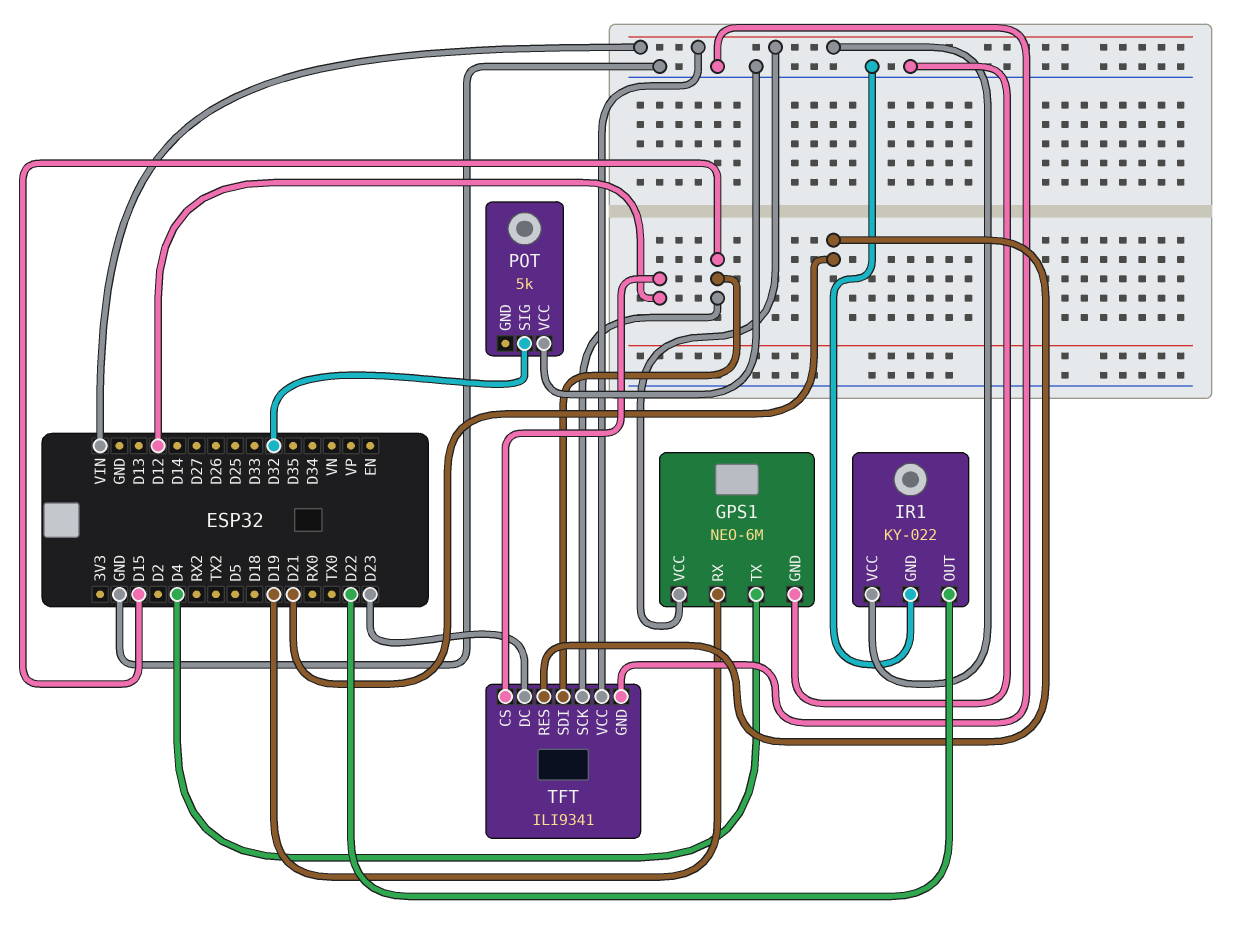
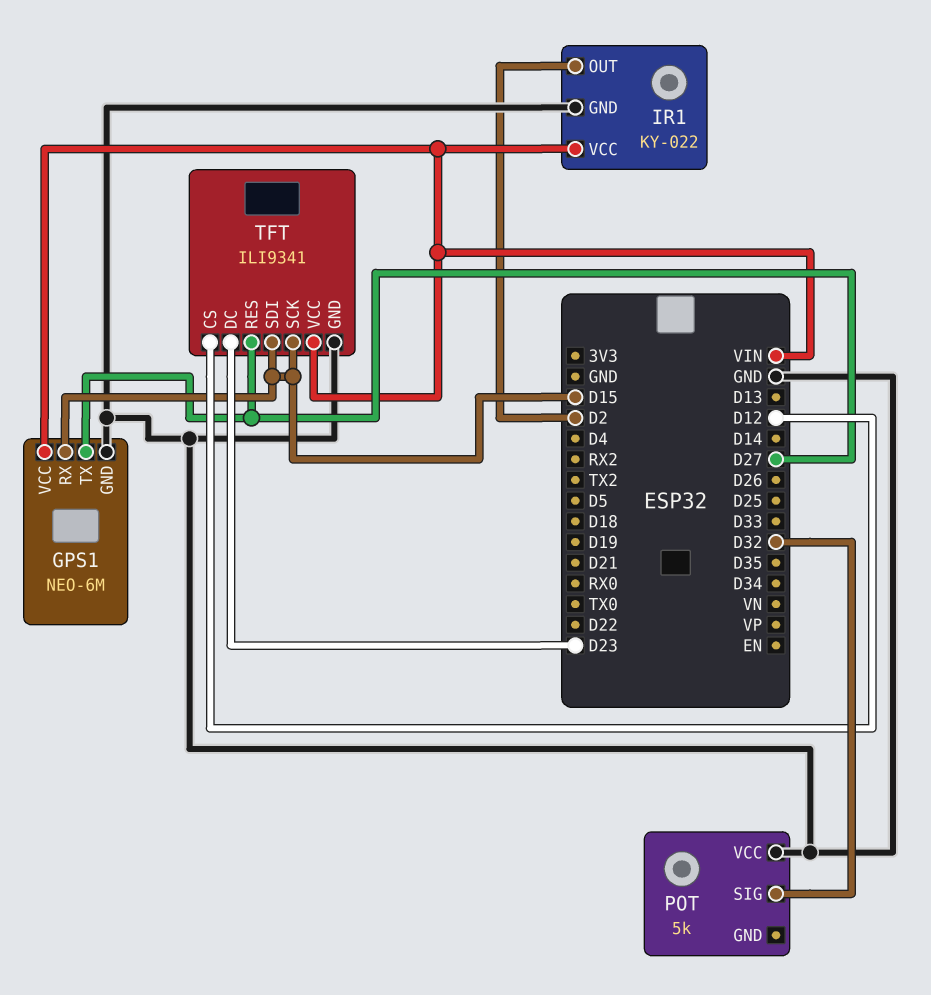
GPS1 pin RX: D19 -> D15
GPS1 pin TX: D4 -> D27
IR1 pin OUT: D22 -> D2
TFT pin RES: D21 -> D27

